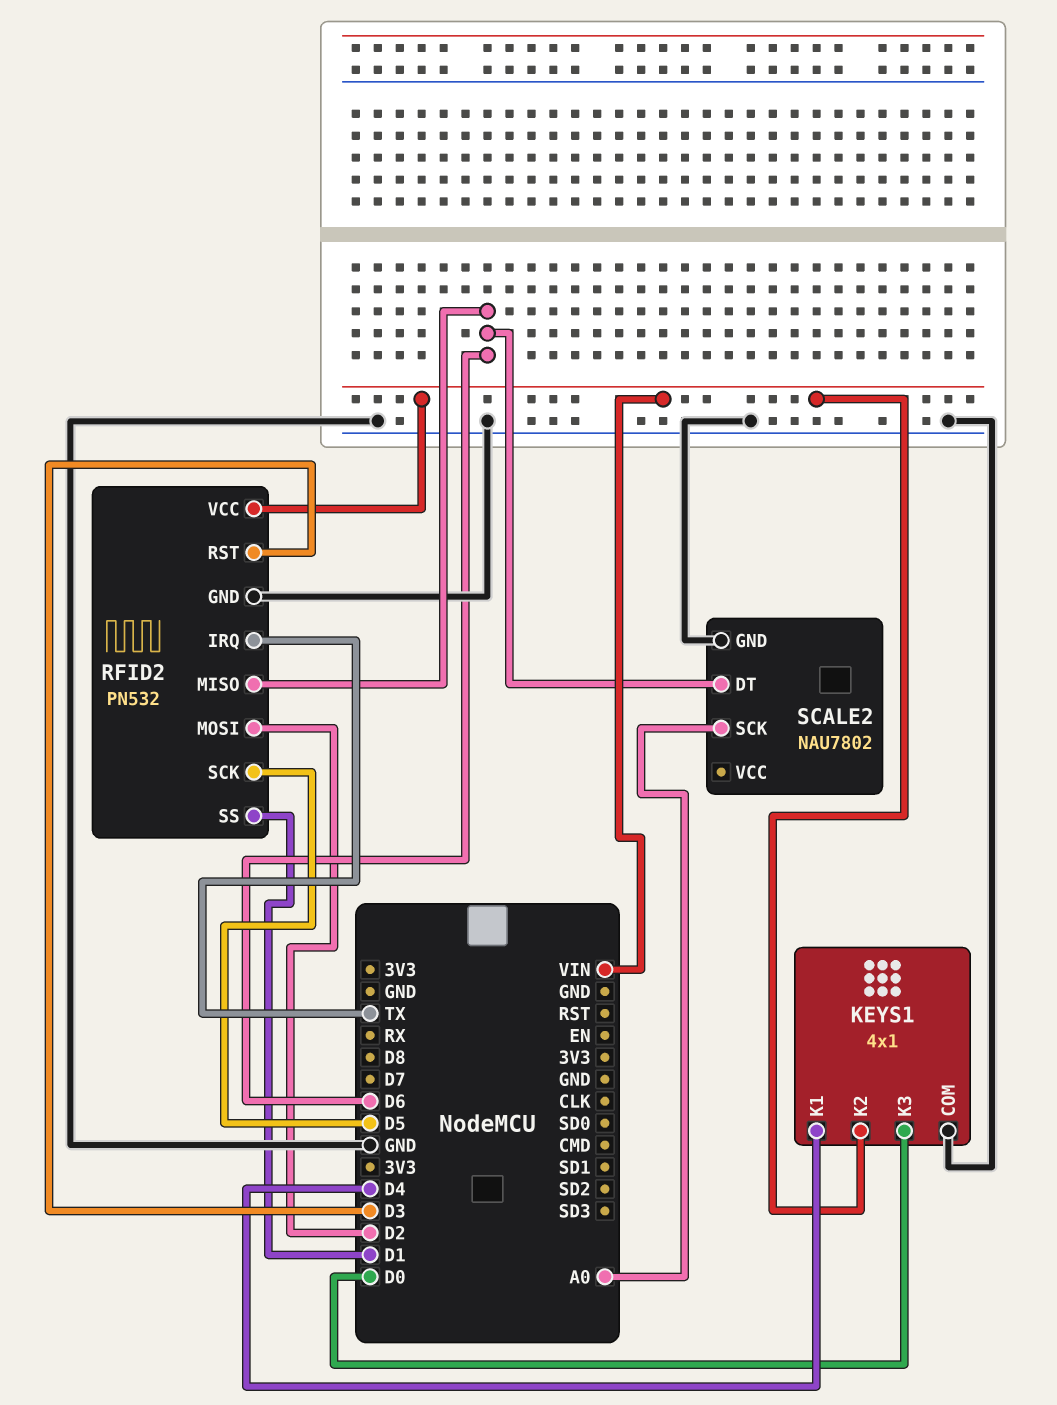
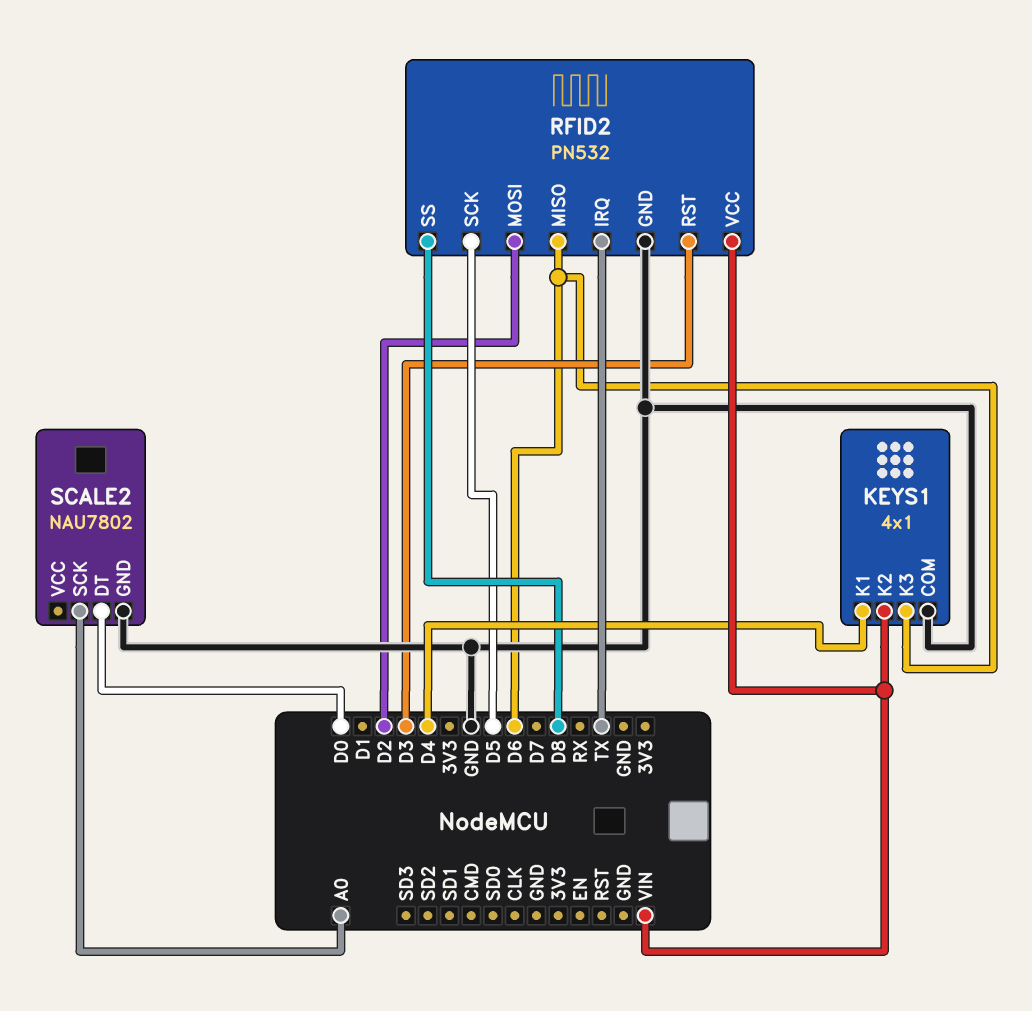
KEYS1 pin K3: D0 -> D6
RFID2 pin SS: D1 -> D8
SCALE2 pin DT: D6 -> D0

